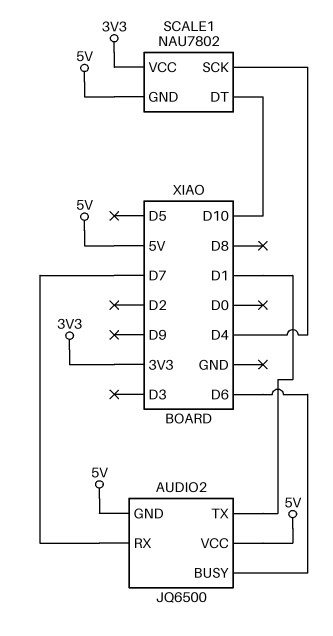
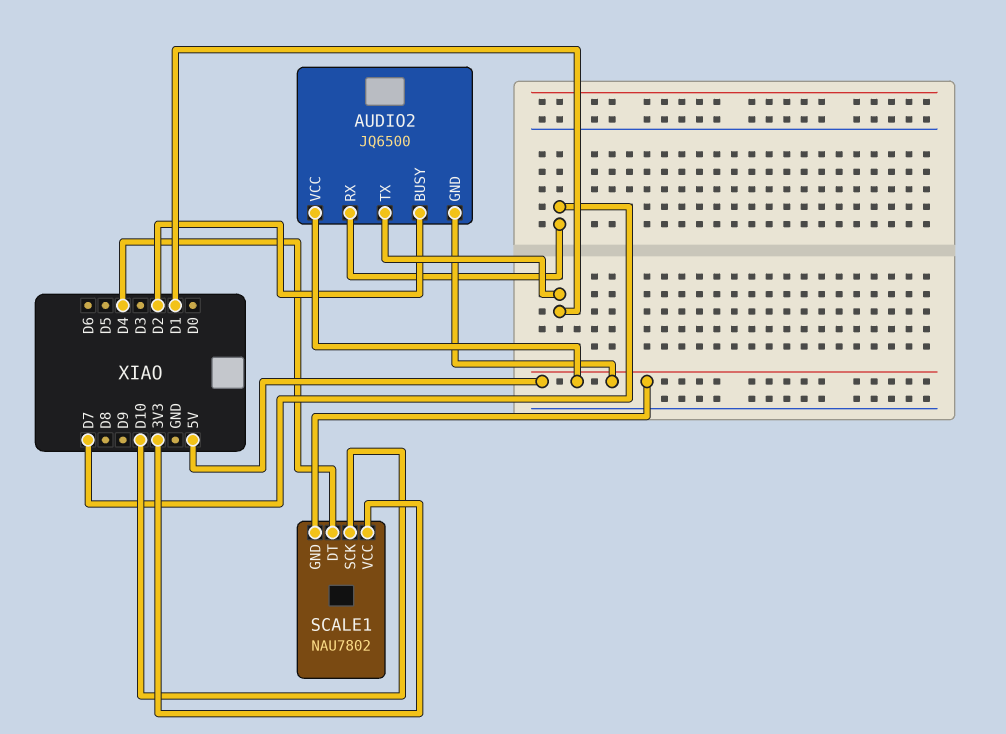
AUDIO2 pin BUSY: D6 -> D2
SCALE1 pin DT: D10 -> D4
SCALE1 pin SCK: D4 -> D10

